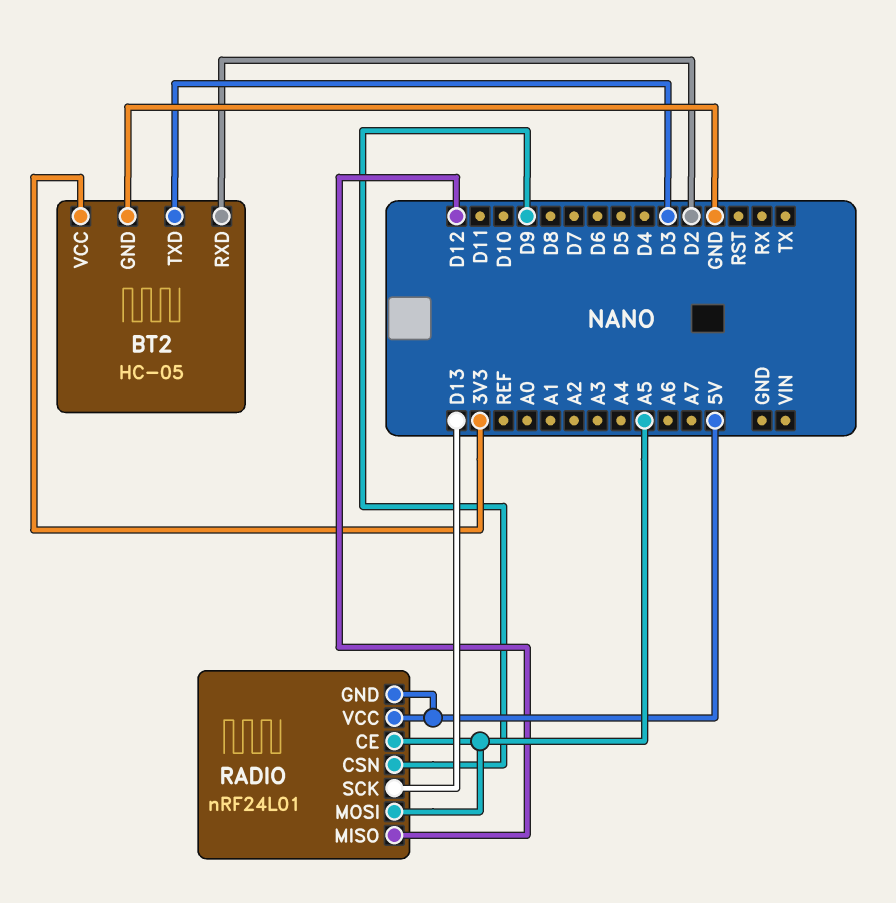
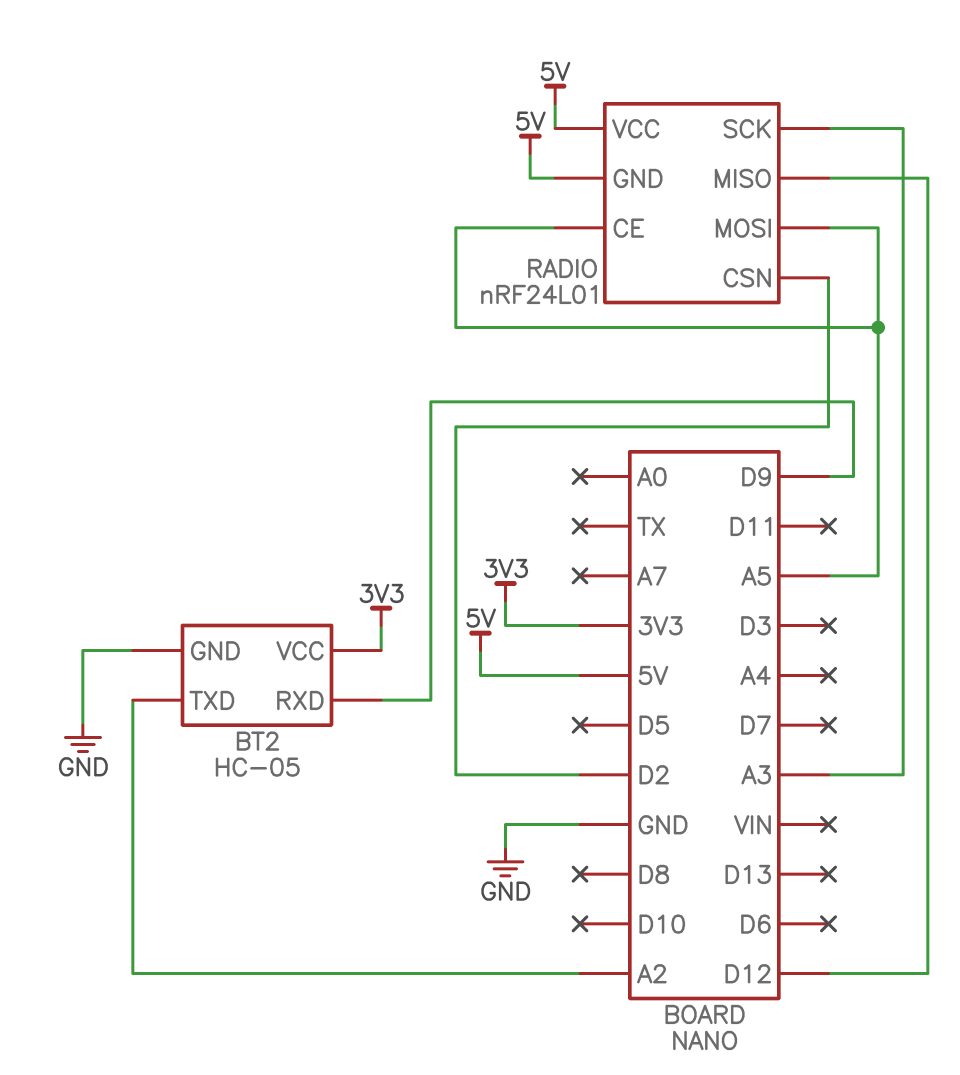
BT2 pin RXD: D2 -> D9
BT2 pin TXD: D3 -> A2
RADIO pin CSN: D9 -> D2
RADIO pin SCK: D13 -> A3

